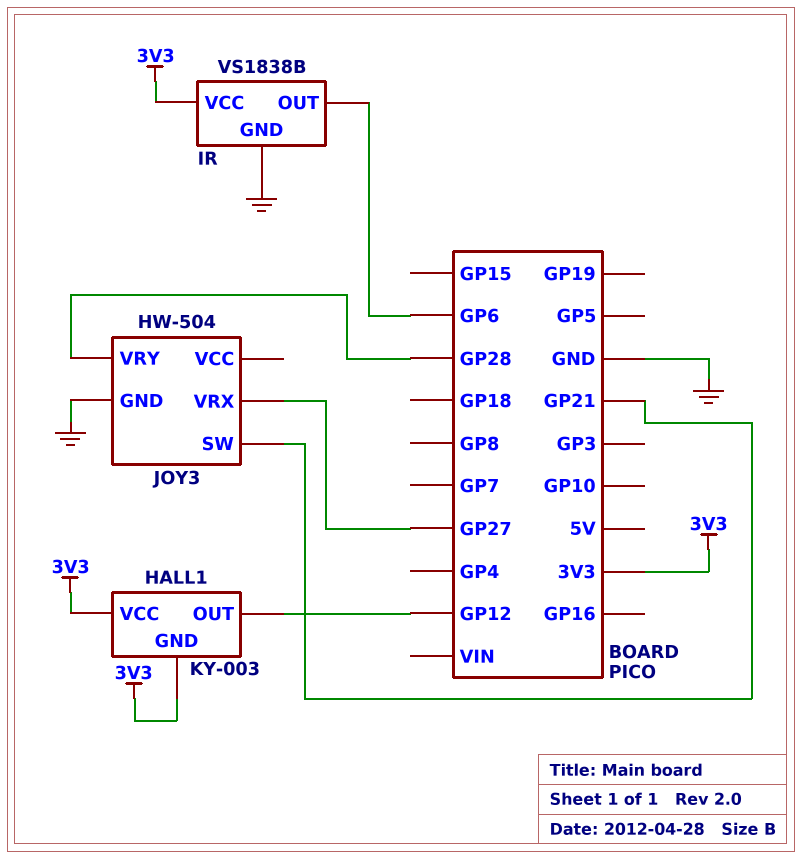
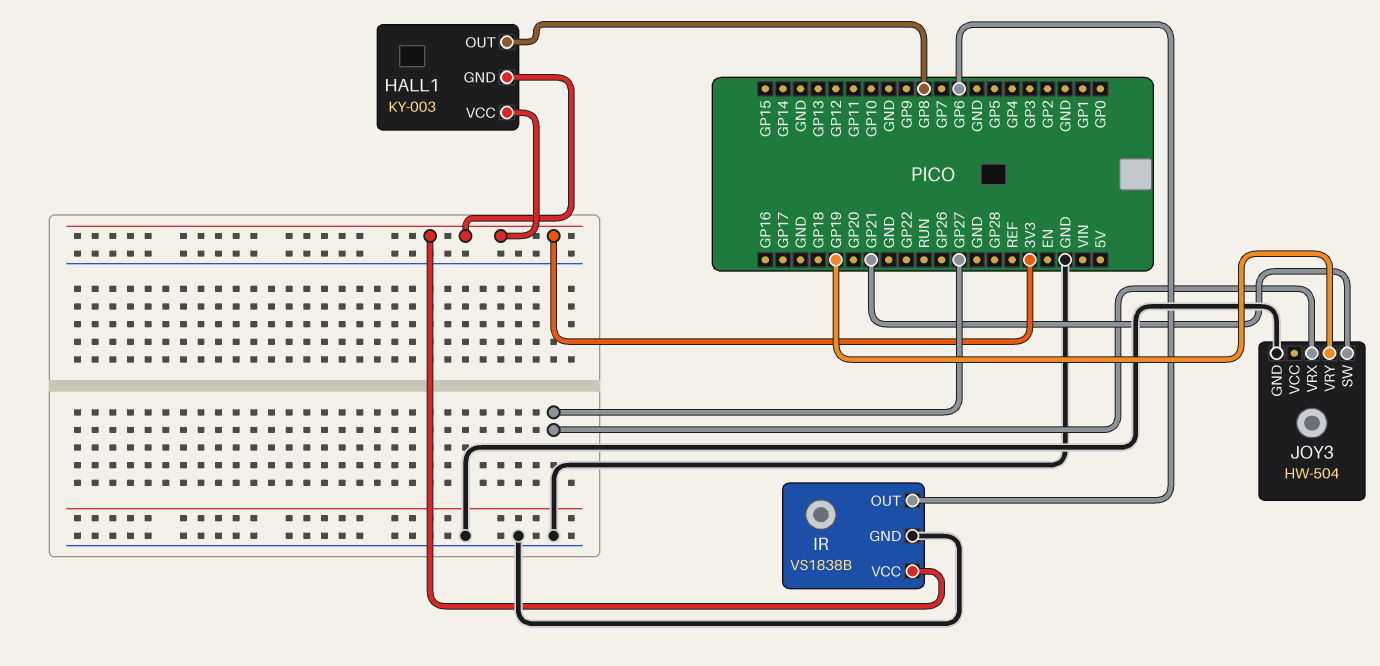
HALL1 pin OUT: GP12 -> GP8
JOY3 pin VRY: GP28 -> GP19

